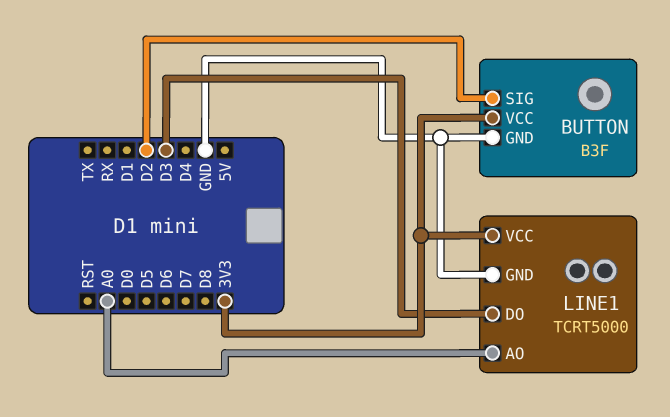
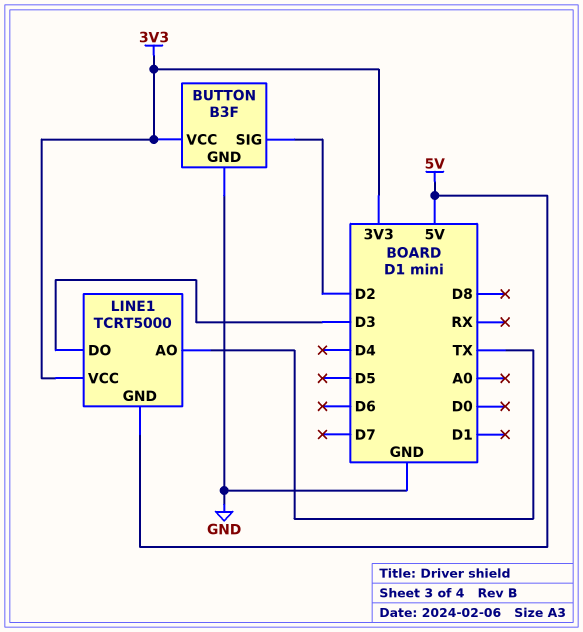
LINE1 pin AO: A0 -> TX
LINE1 pin GND: GND -> 5V

